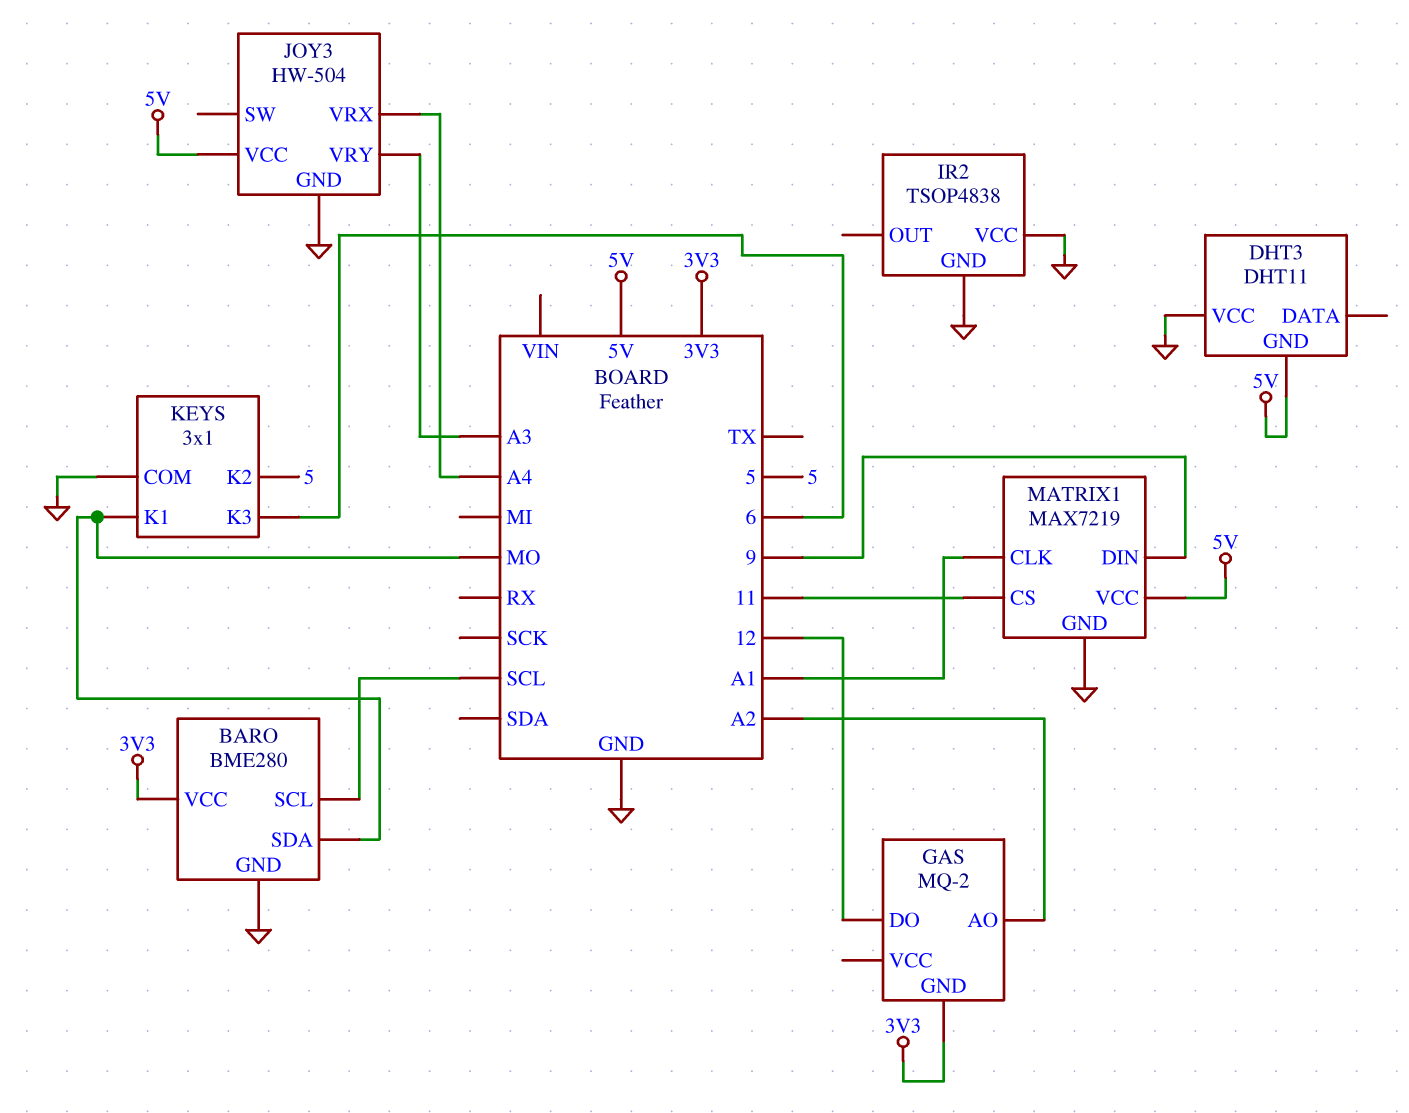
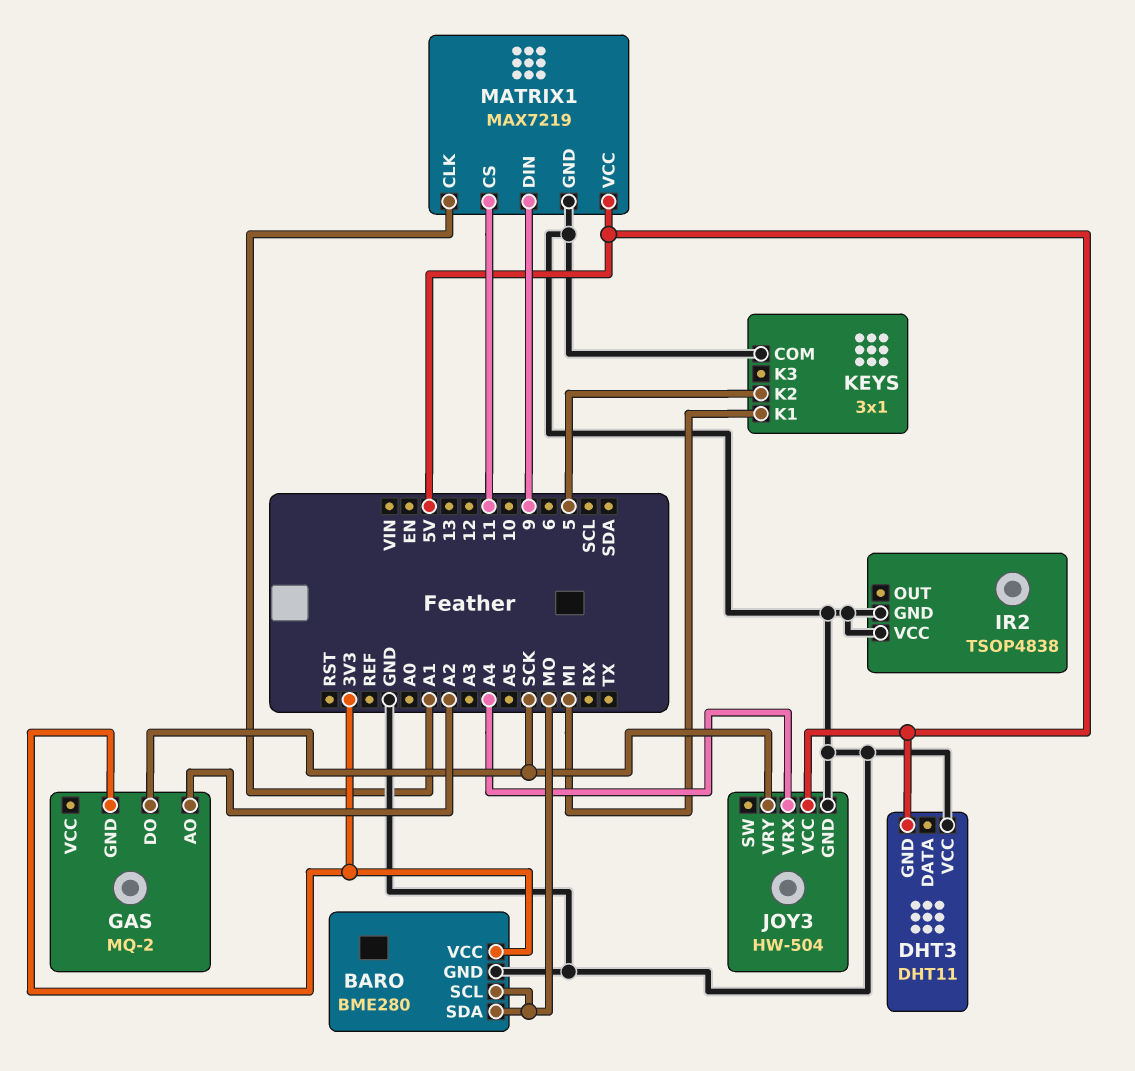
BARO pin SCL: SCL -> MO
GAS pin DO: 12 -> SCK
JOY3 pin VRY: A3 -> SCK
KEYS pin K1: MO -> MI
KEYS pin K3: 6 -> none

